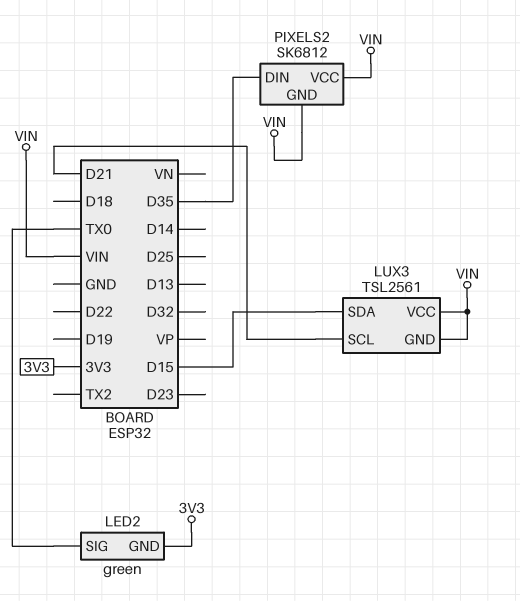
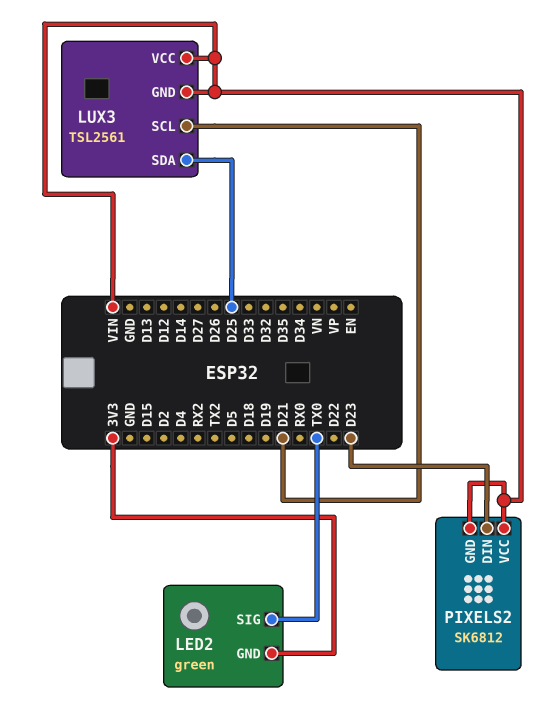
LUX3 pin SDA: D15 -> D25
PIXELS2 pin DIN: D35 -> D23

